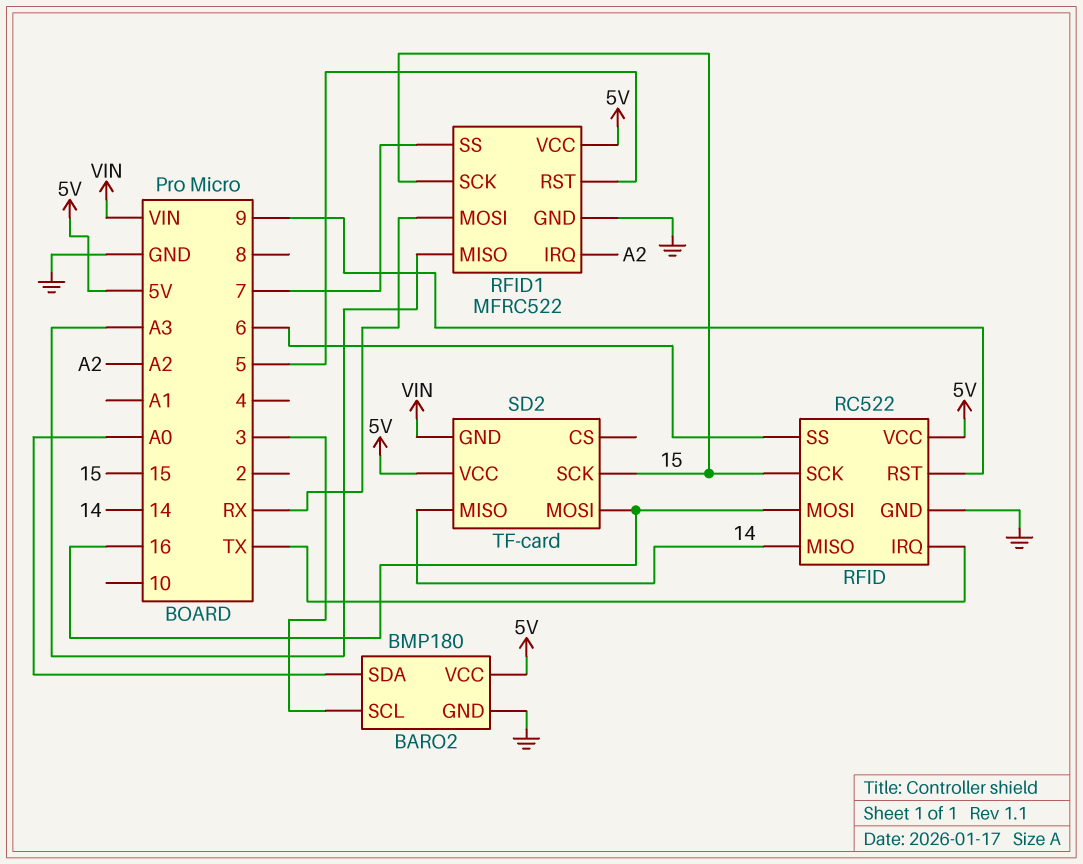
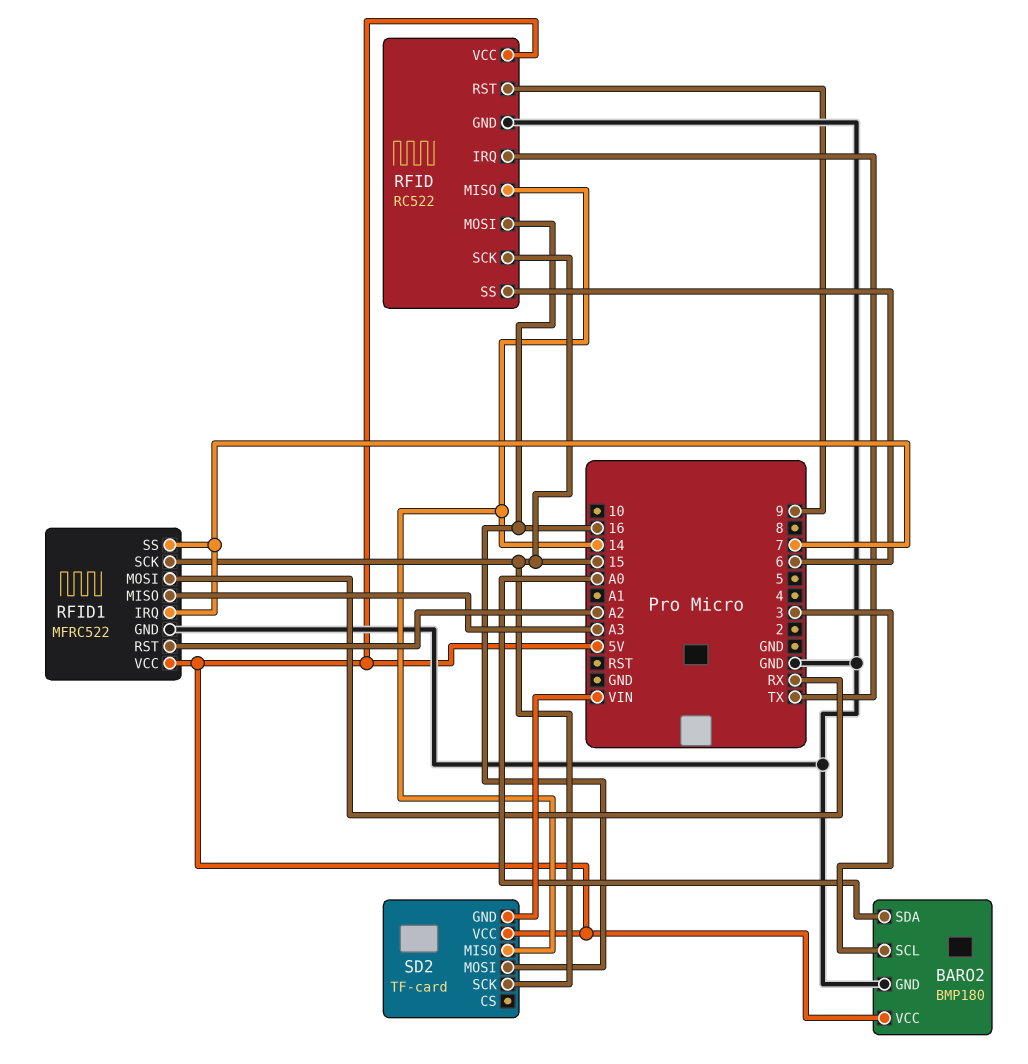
RFID1 pin IRQ: A2 -> 7
RFID1 pin RST: 5 -> A2

